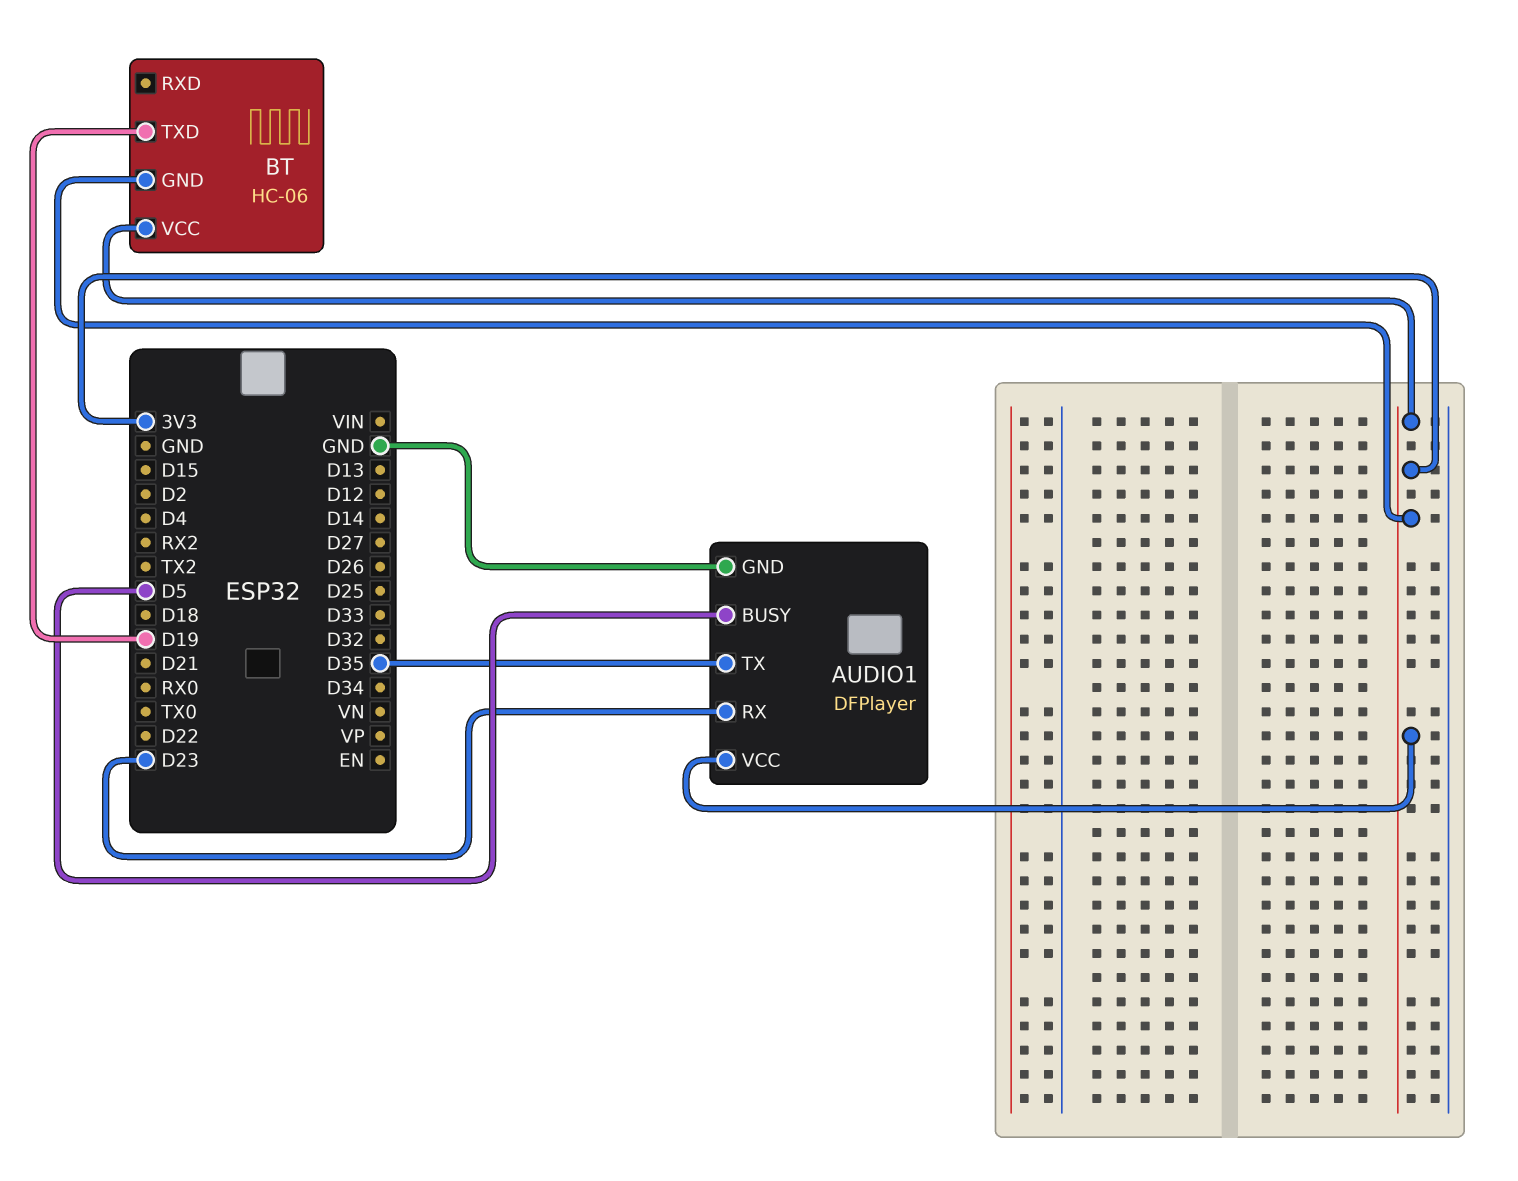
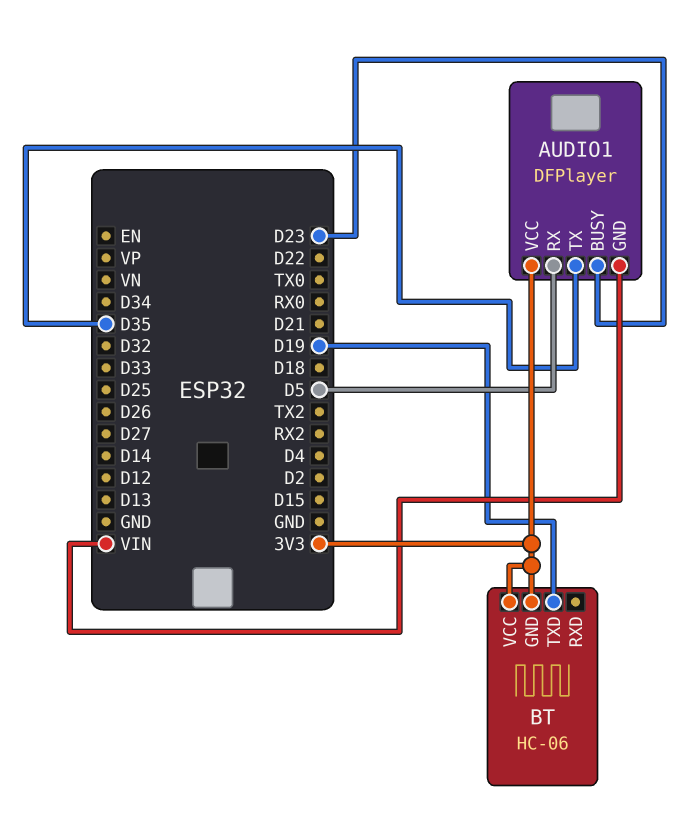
AUDIO1 pin BUSY: D5 -> D23
AUDIO1 pin GND: GND -> VIN
AUDIO1 pin RX: D23 -> D5

